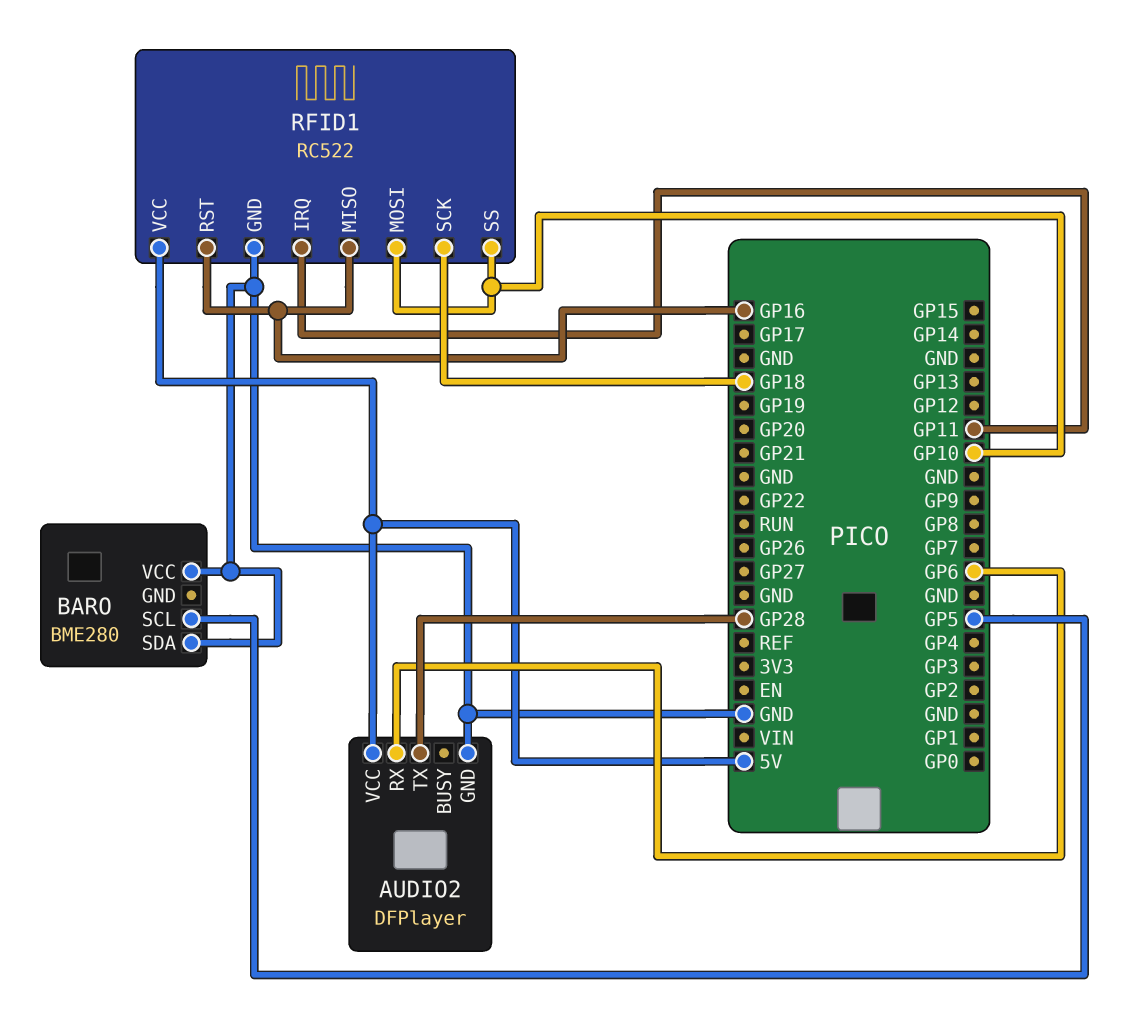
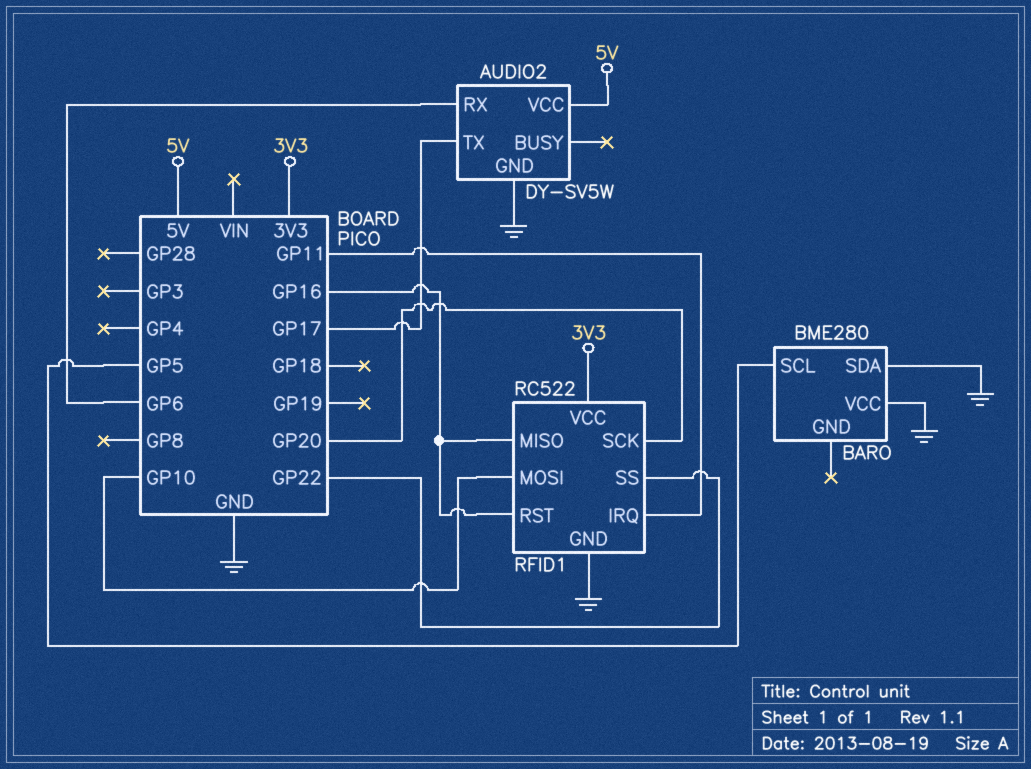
AUDIO2: DFPlayer -> DY-SV5W
AUDIO2 pin TX: GP28 -> GP17
RFID1 pin SCK: GP18 -> GP20
RFID1 pin SS: GP10 -> GP22
RFID1 pin VCC: 5V -> 3V3

